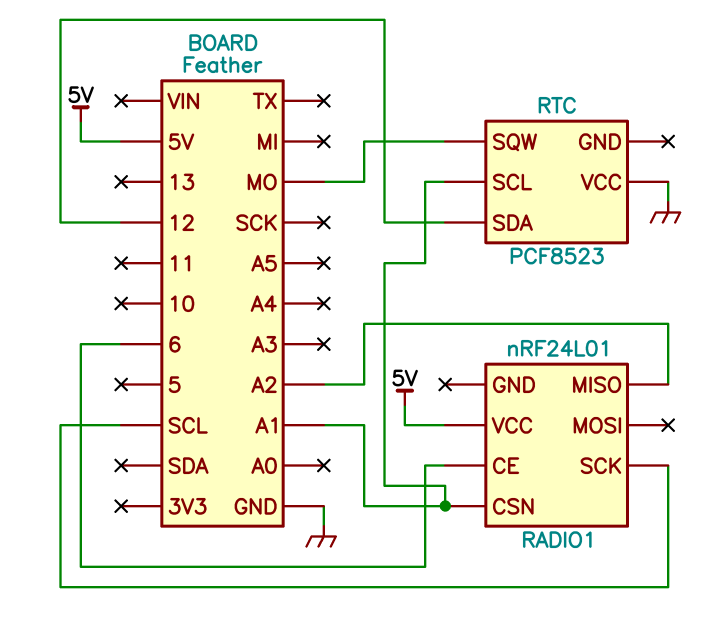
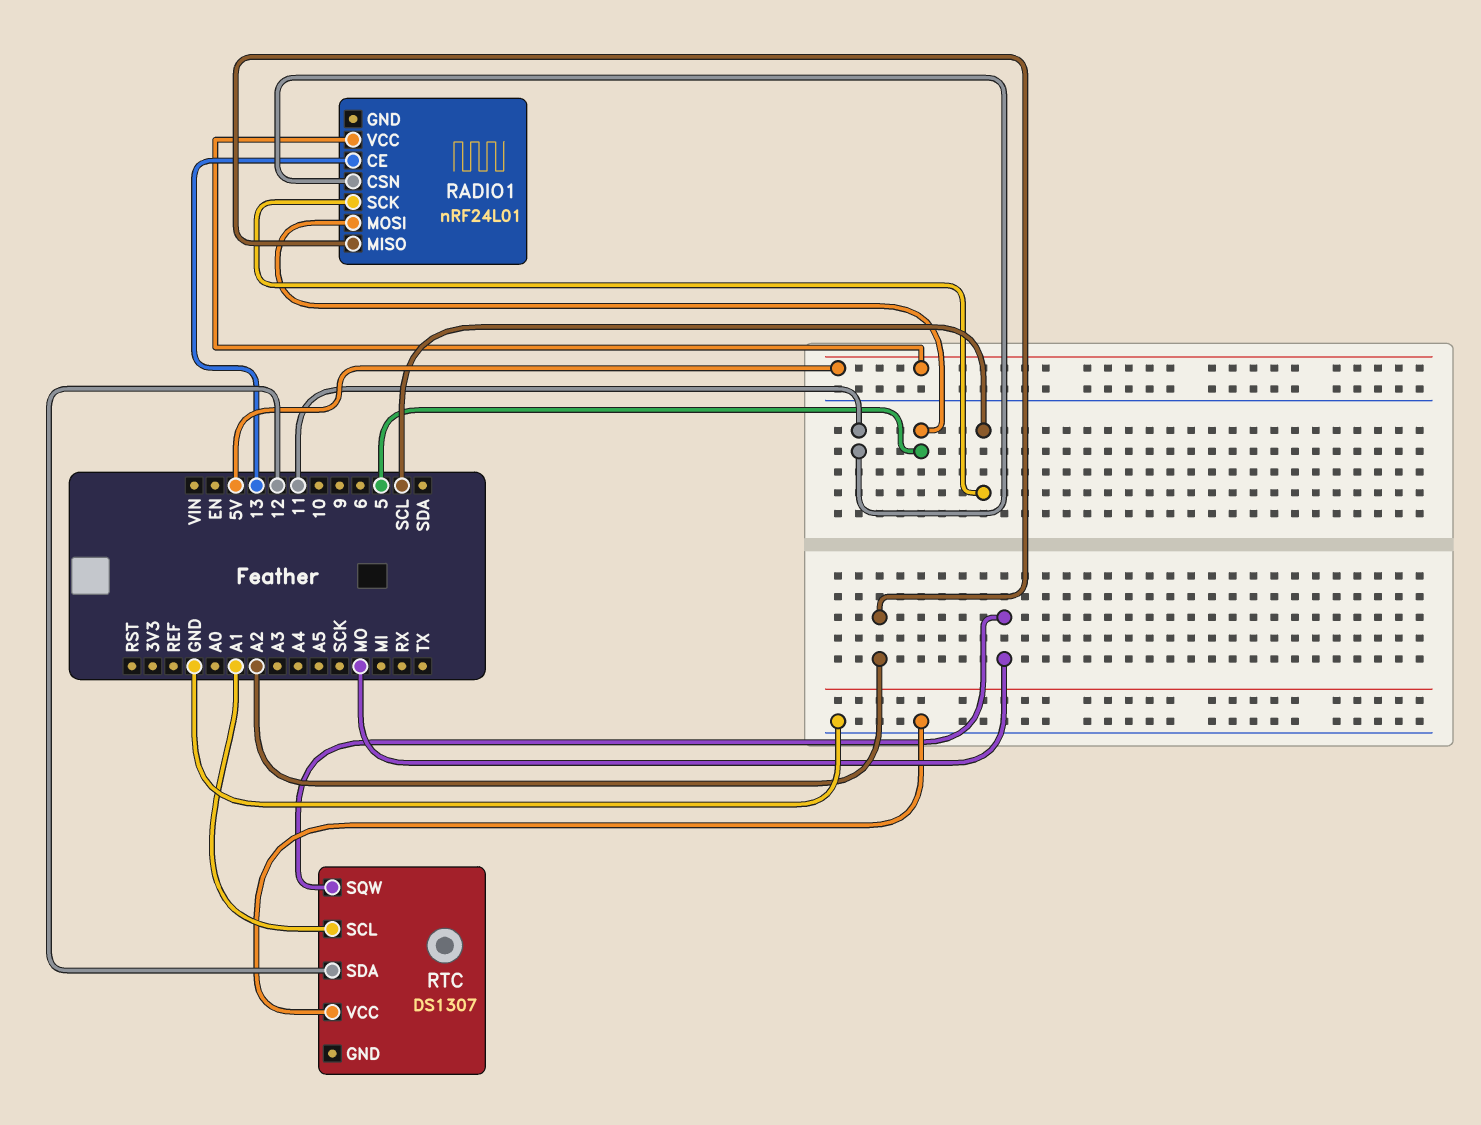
RADIO1 pin CE: 6 -> 13
RADIO1 pin CSN: A1 -> 11
RADIO1 pin MOSI: none -> 5
RTC: PCF8523 -> DS1307

